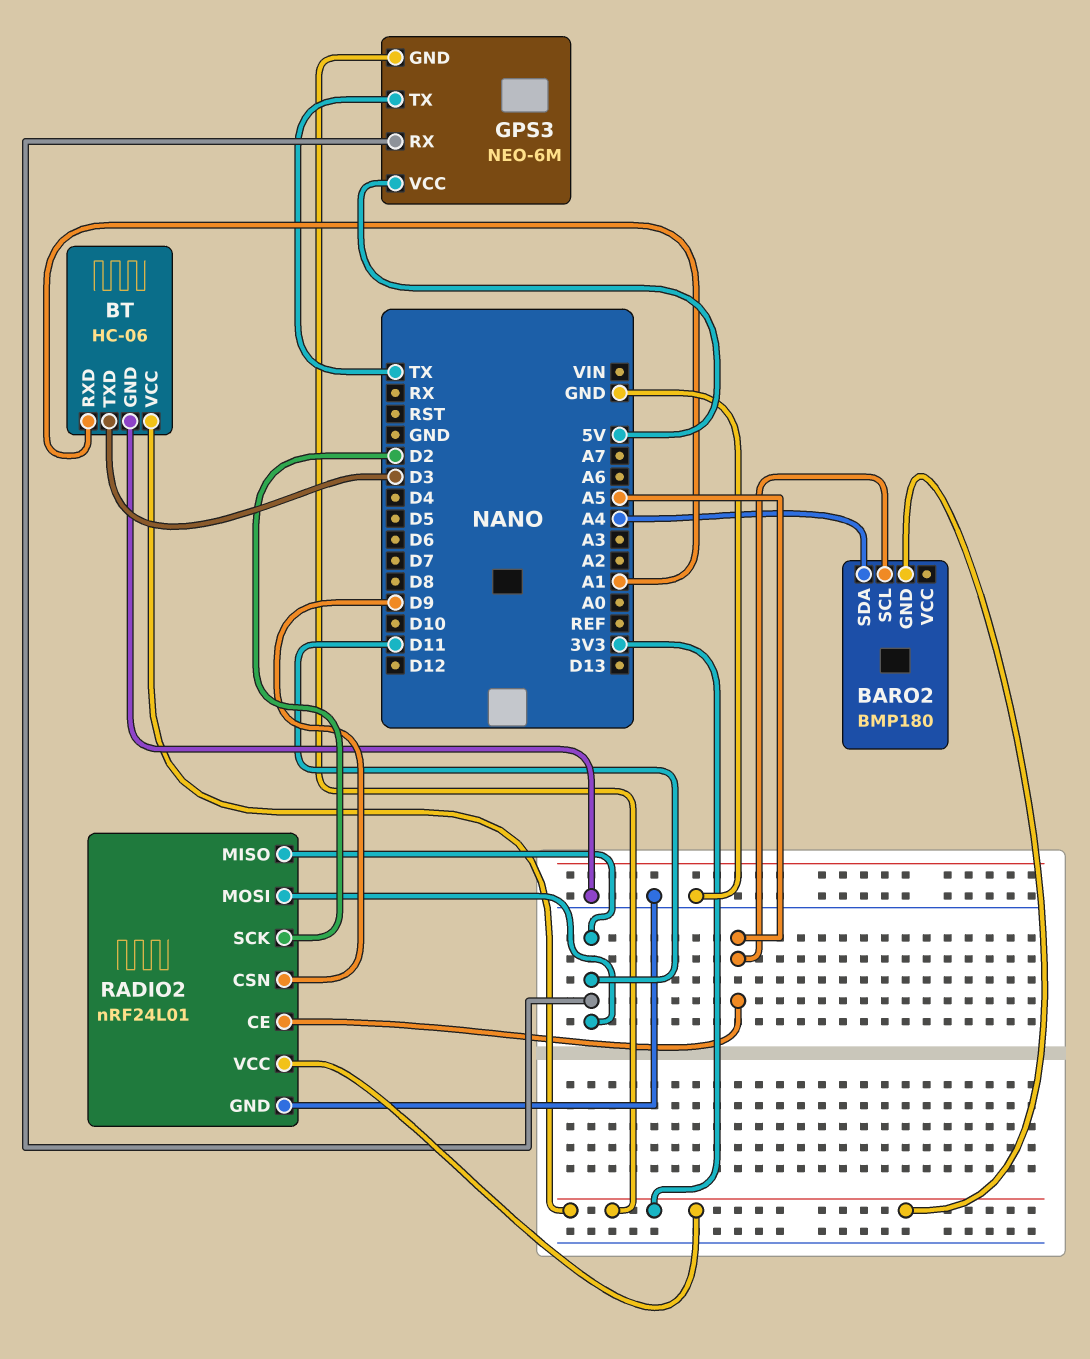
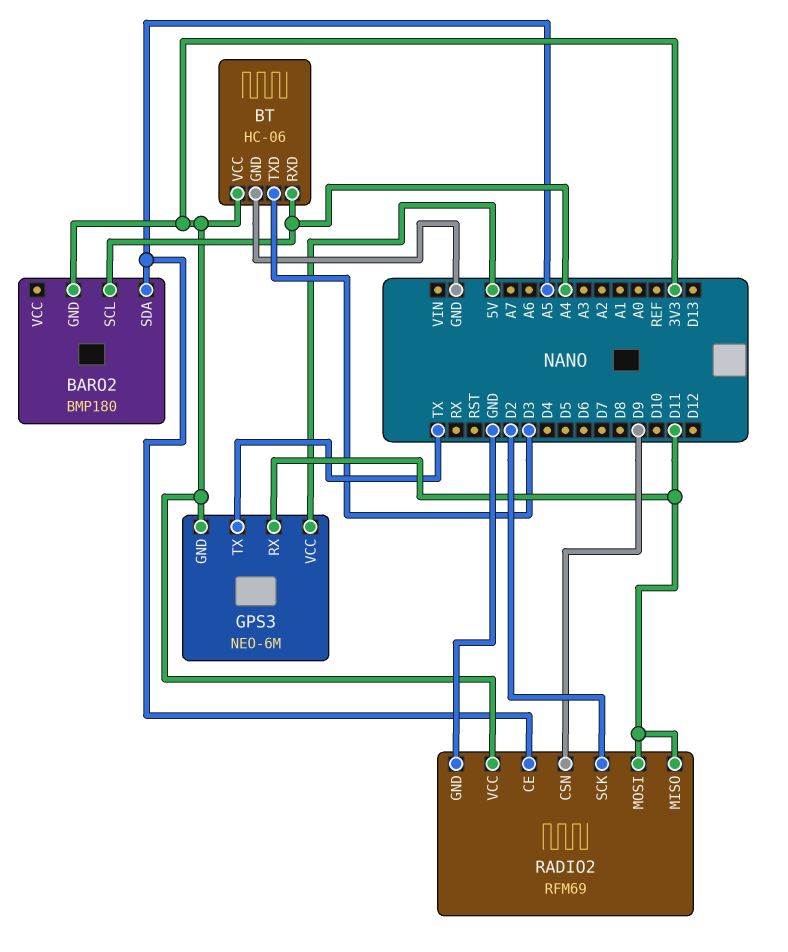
BARO2 pin SCL: A5 -> A4
BARO2 pin SDA: A4 -> A5
BT pin RXD: A1 -> A4
RADIO2: nRF24L01 -> RFM69

